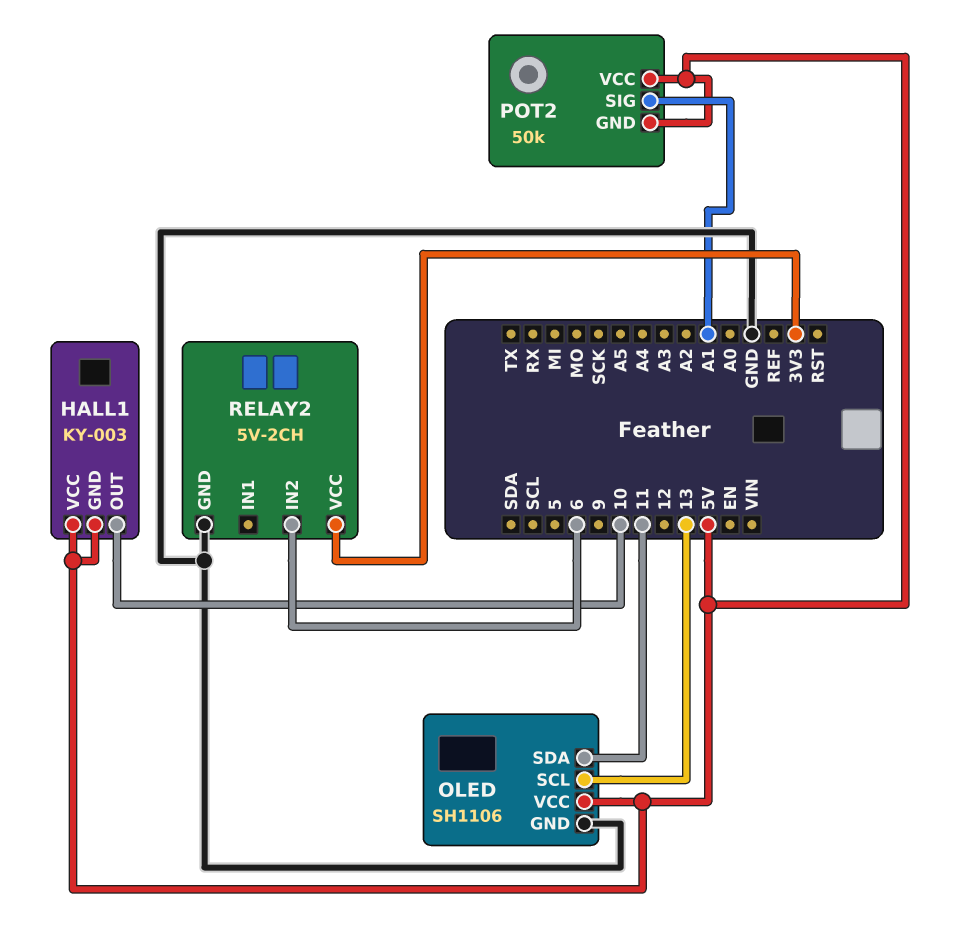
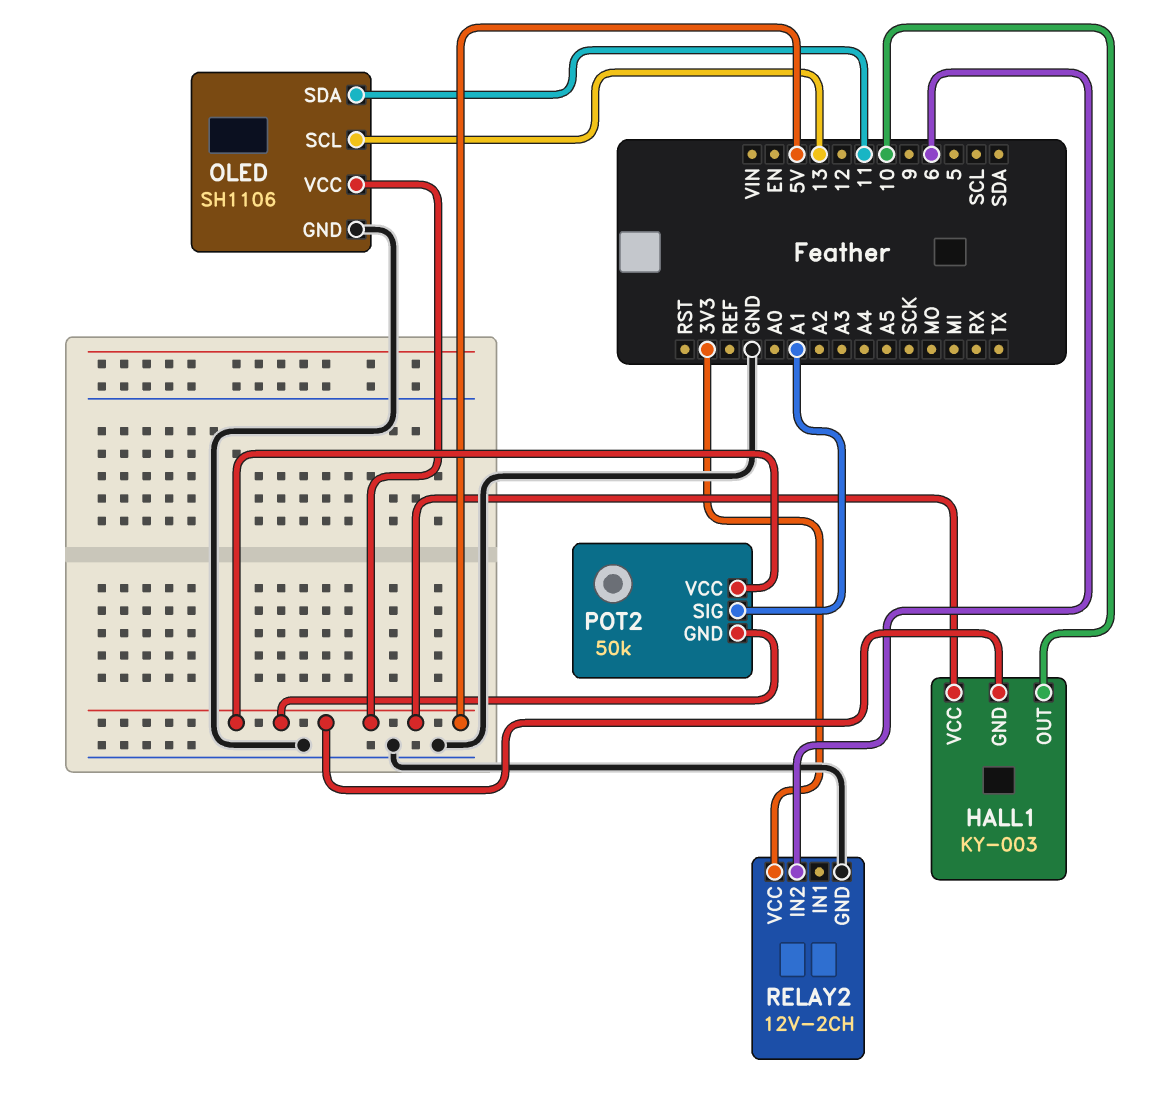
RELAY2: 5V-2CH -> 12V-2CH

